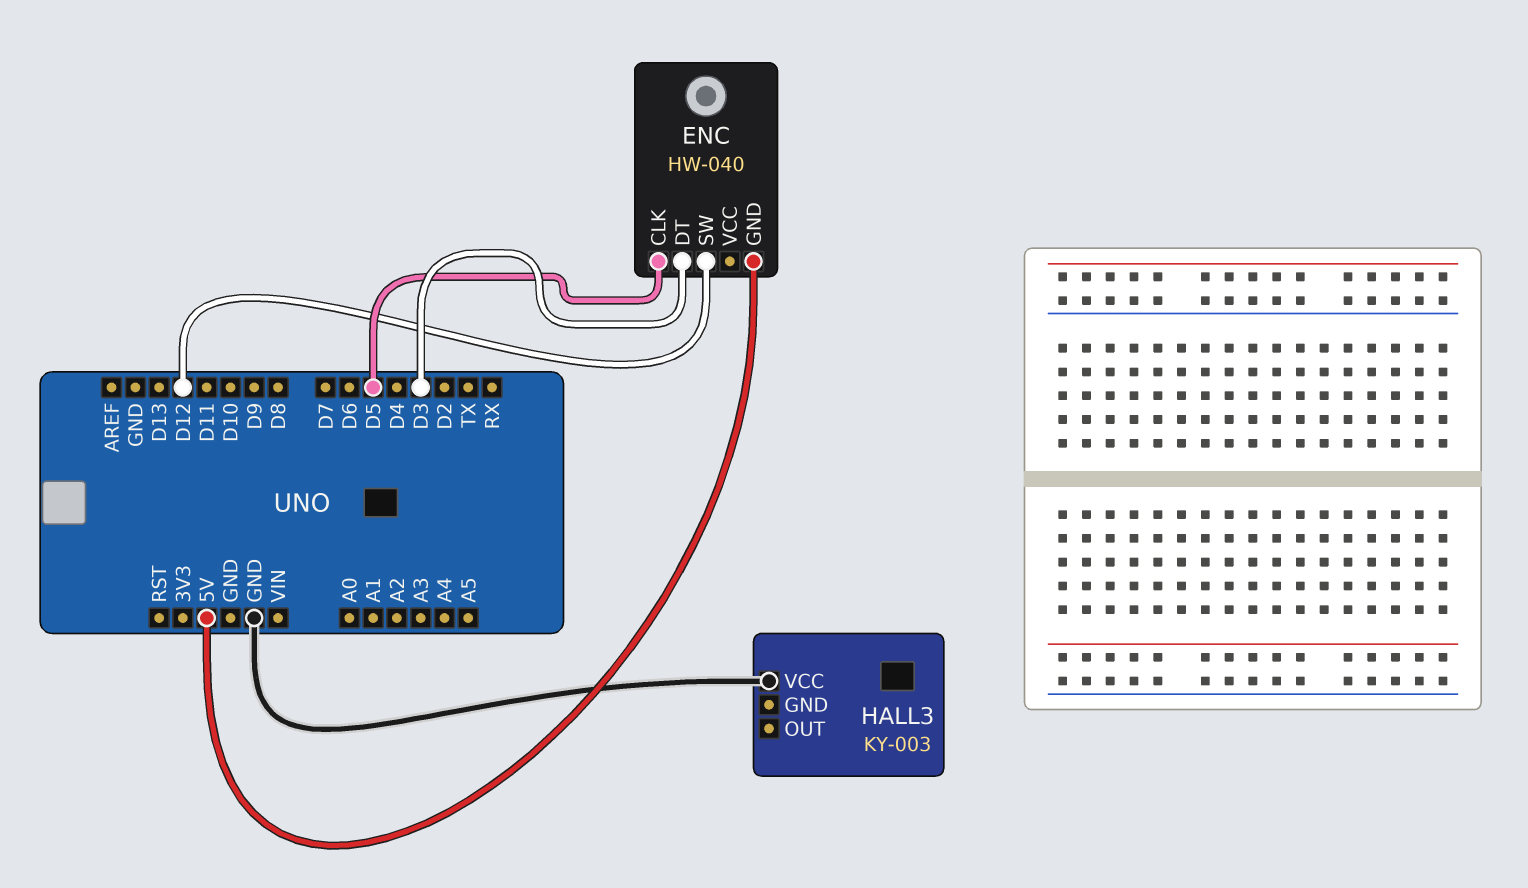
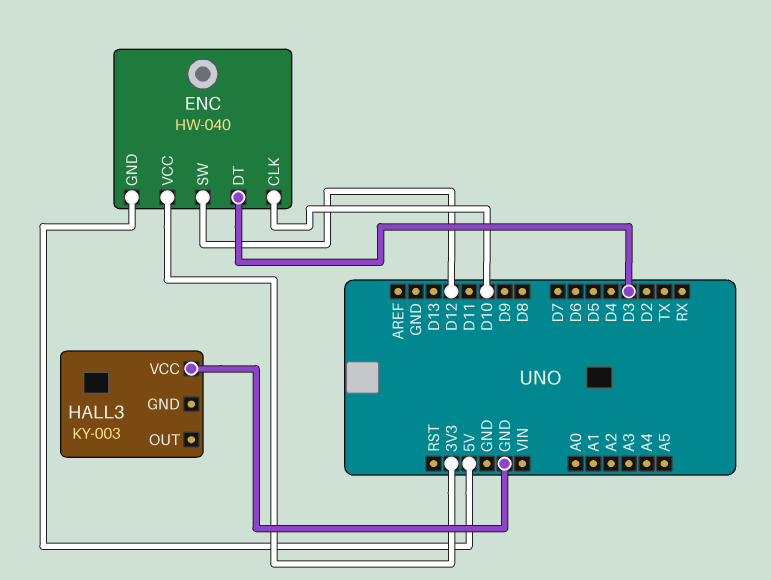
ENC pin CLK: D5 -> D10
ENC pin VCC: none -> 3V3

